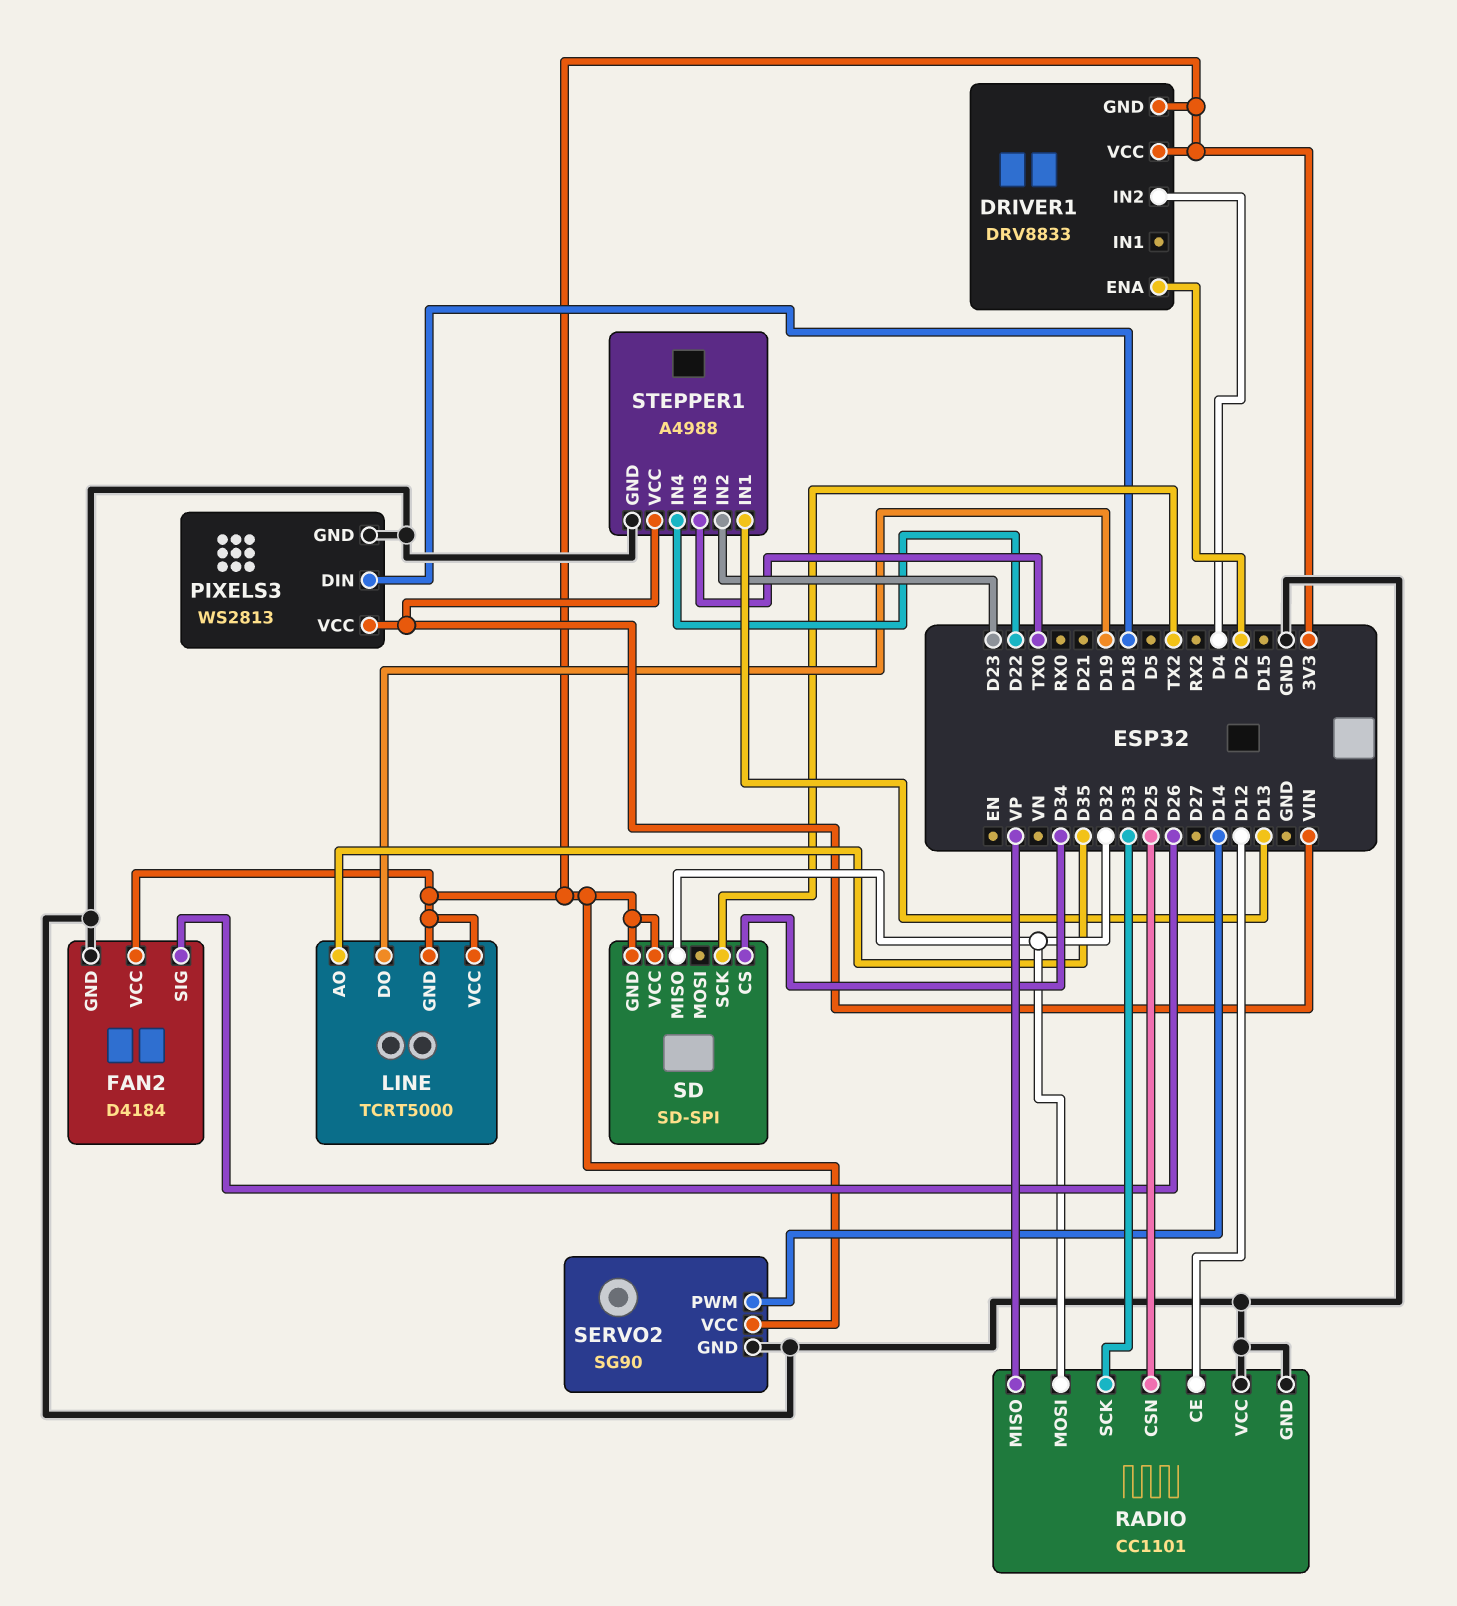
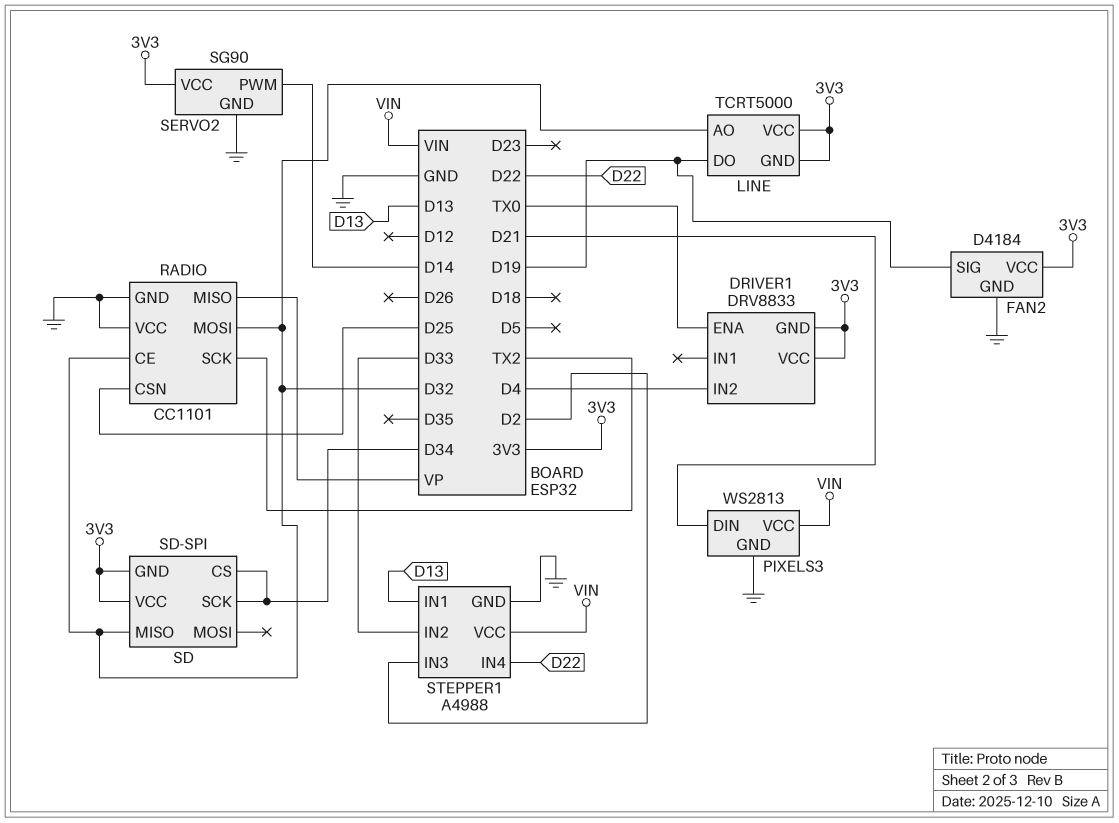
DRIVER1 pin ENA: D2 -> TX0
FAN2 pin SIG: D26 -> D19
LINE pin AO: D35 -> D32
PIXELS3 pin DIN: D18 -> D21
RADIO pin CE: D12 -> D32
RADIO pin SCK: D33 -> TX2
SD pin SCK: TX2 -> D34
STEPPER1 pin IN2: D23 -> D33
STEPPER1 pin IN3: TX0 -> D2

